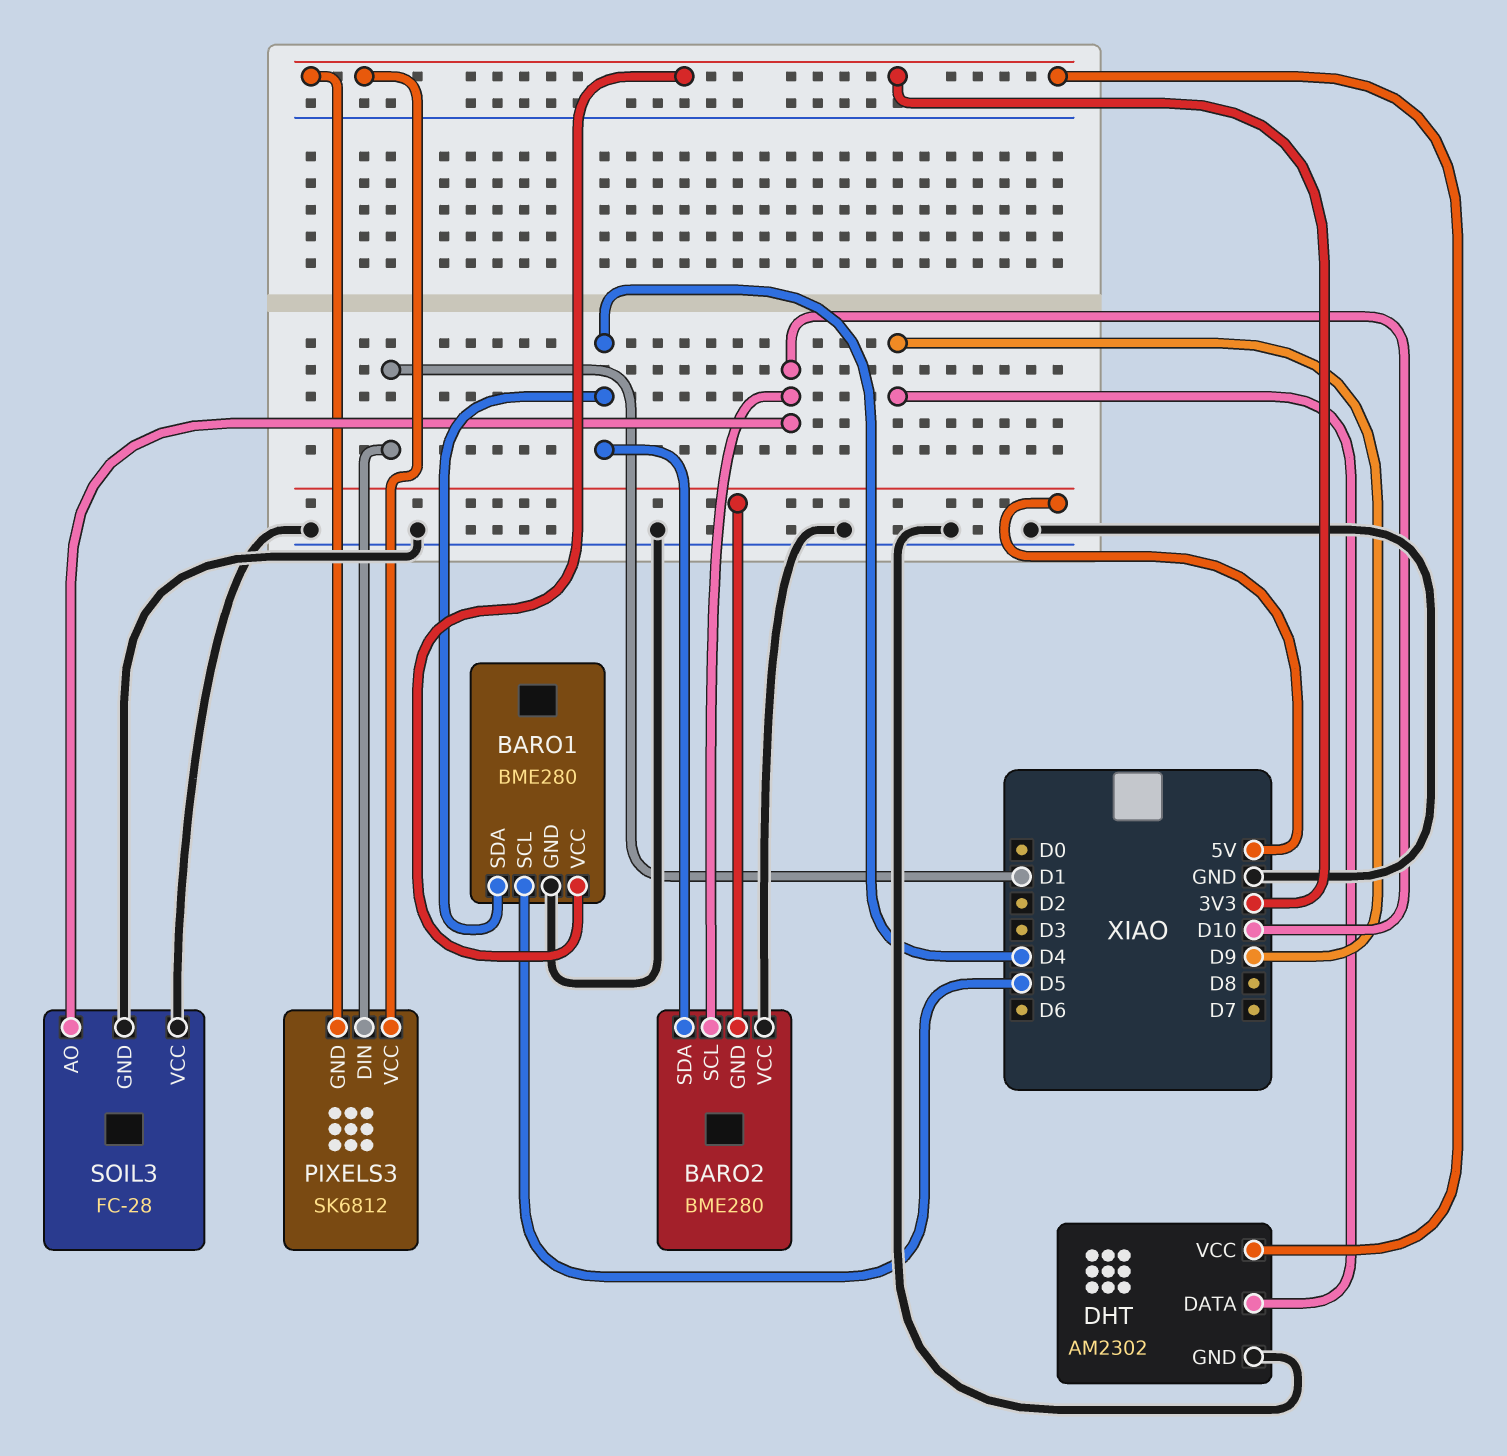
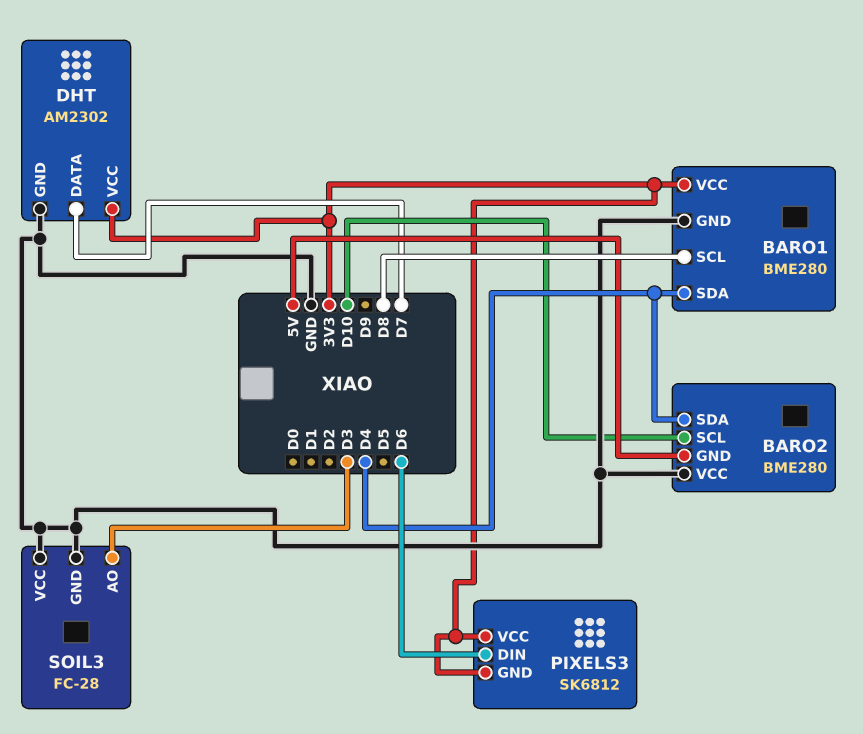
BARO1 pin SCL: D5 -> D8
DHT pin DATA: D9 -> D7
PIXELS3 pin DIN: D1 -> D6
SOIL3 pin AO: D10 -> D3

